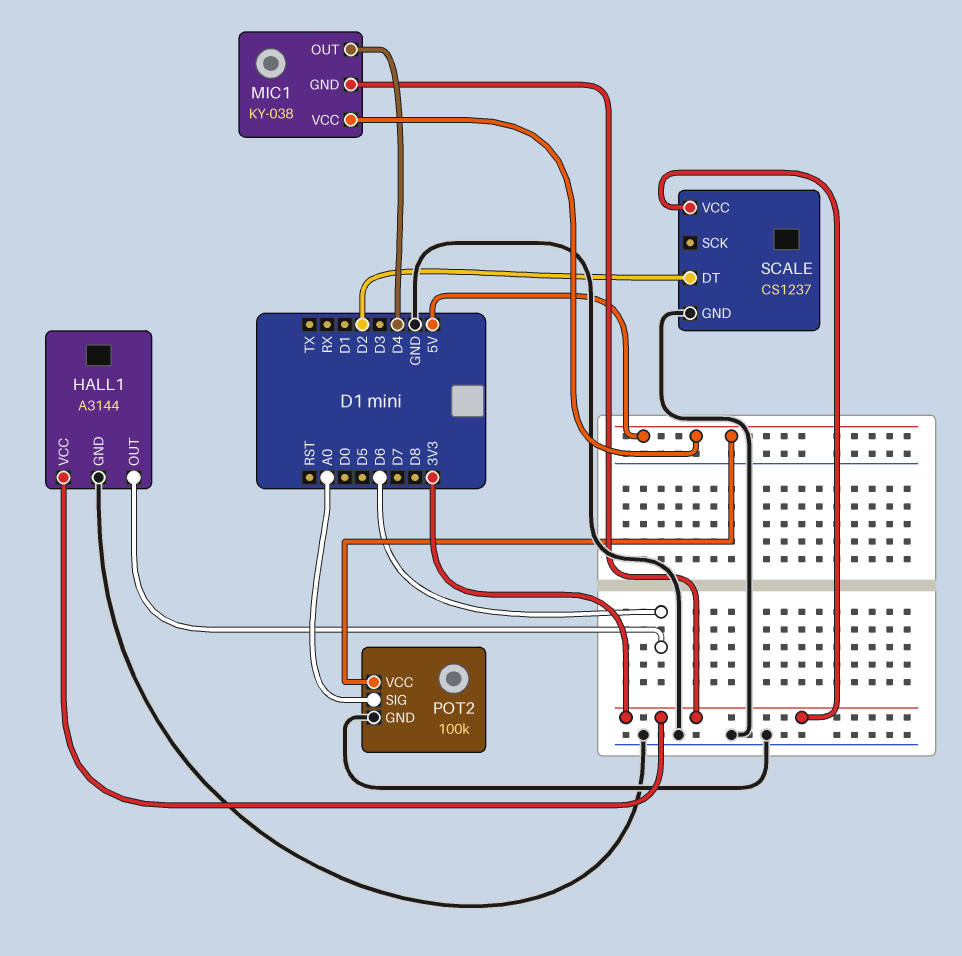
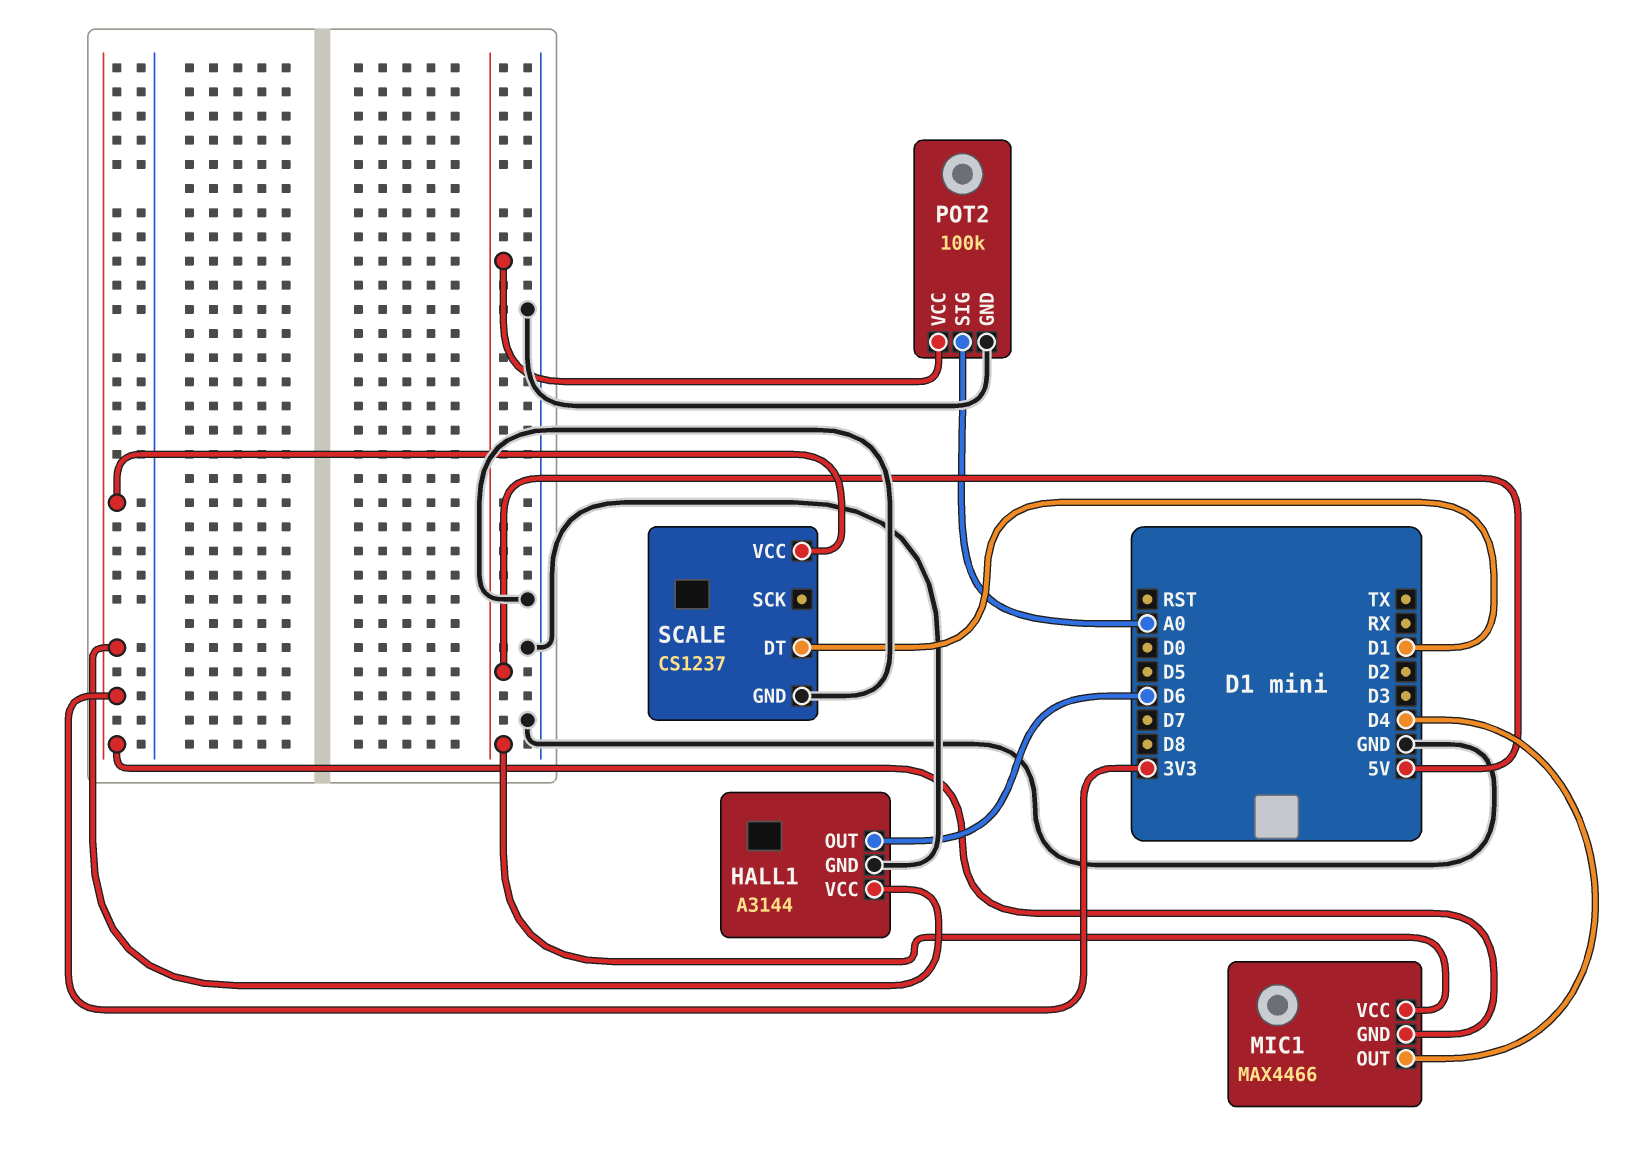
MIC1: KY-038 -> MAX4466
SCALE pin DT: D2 -> D1

